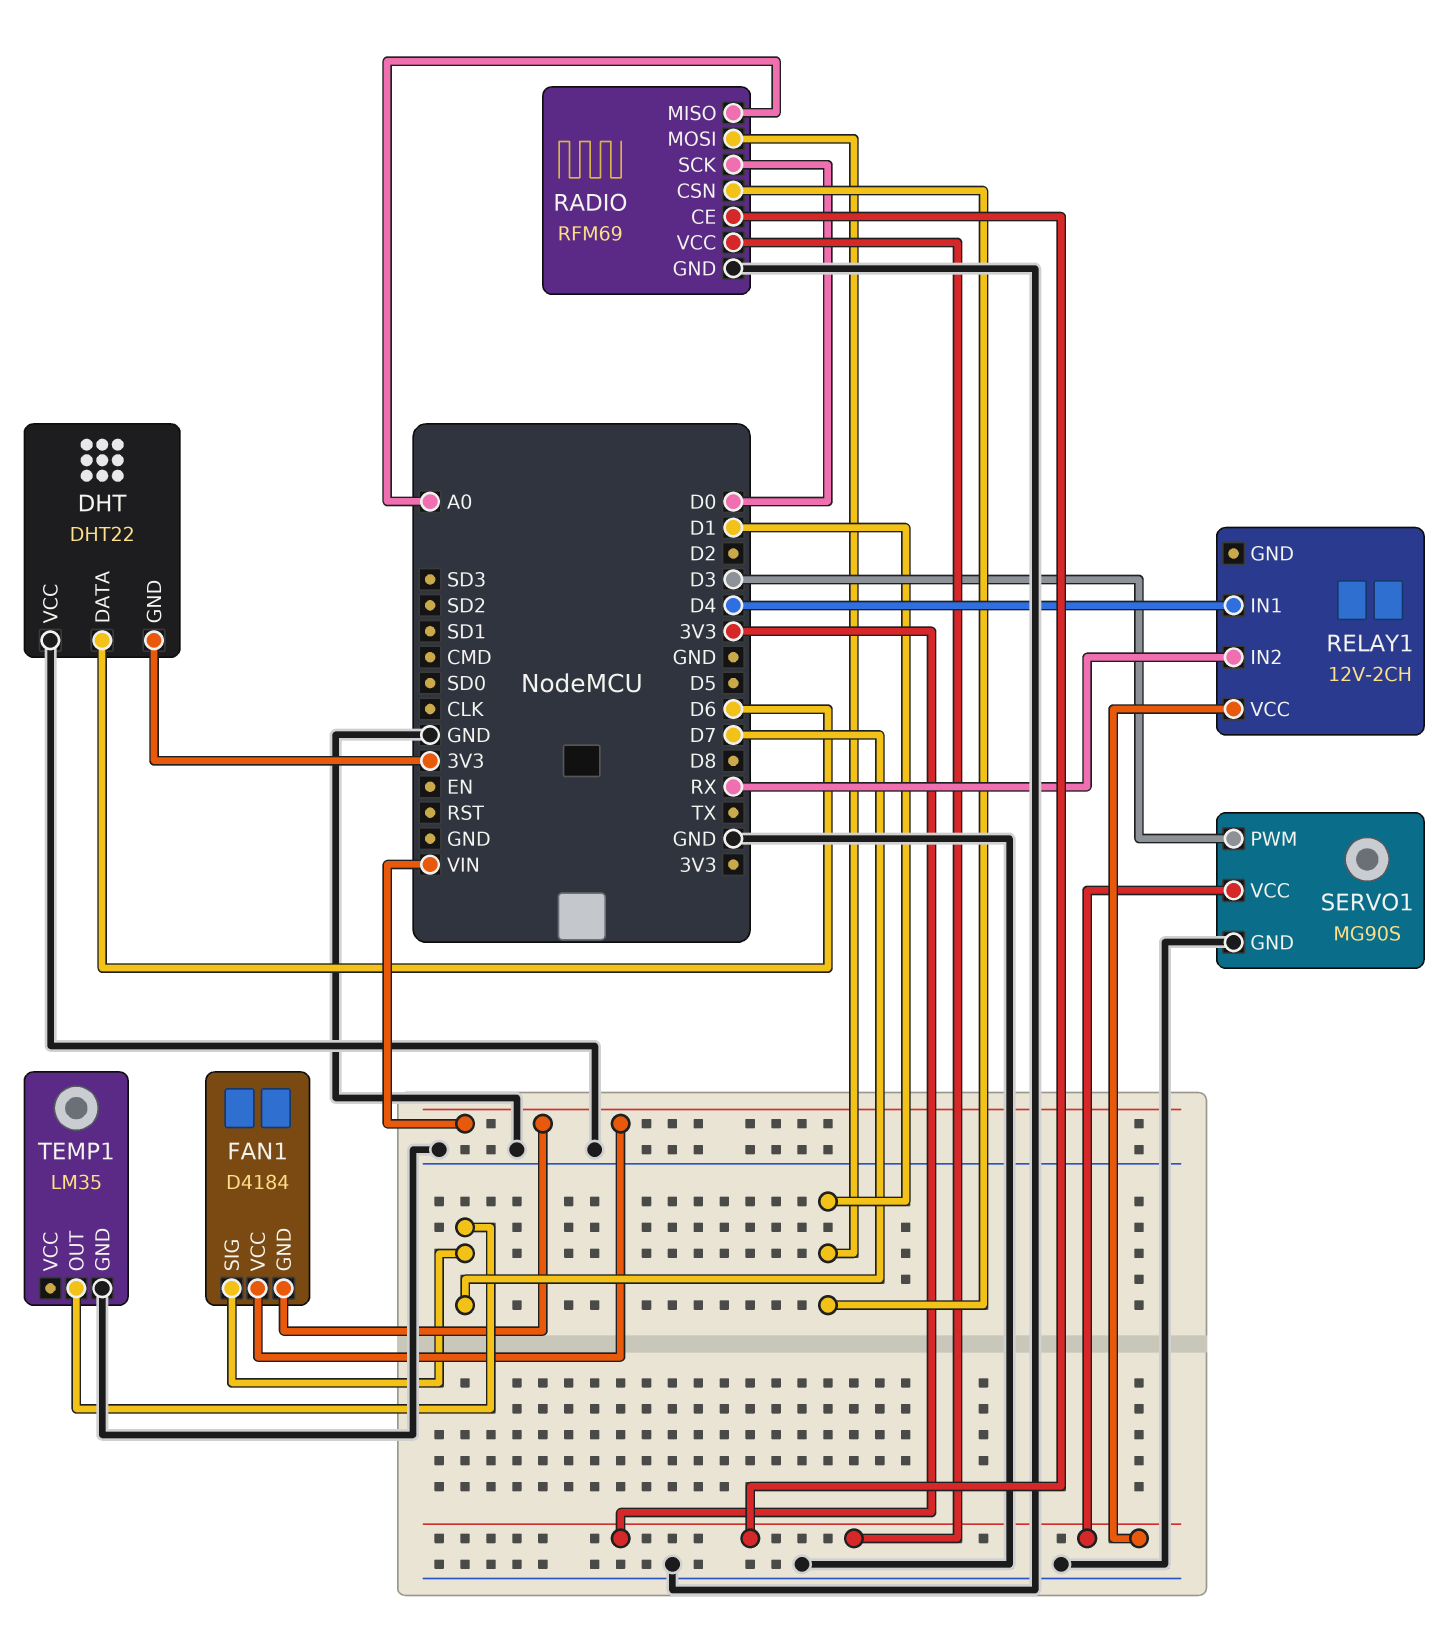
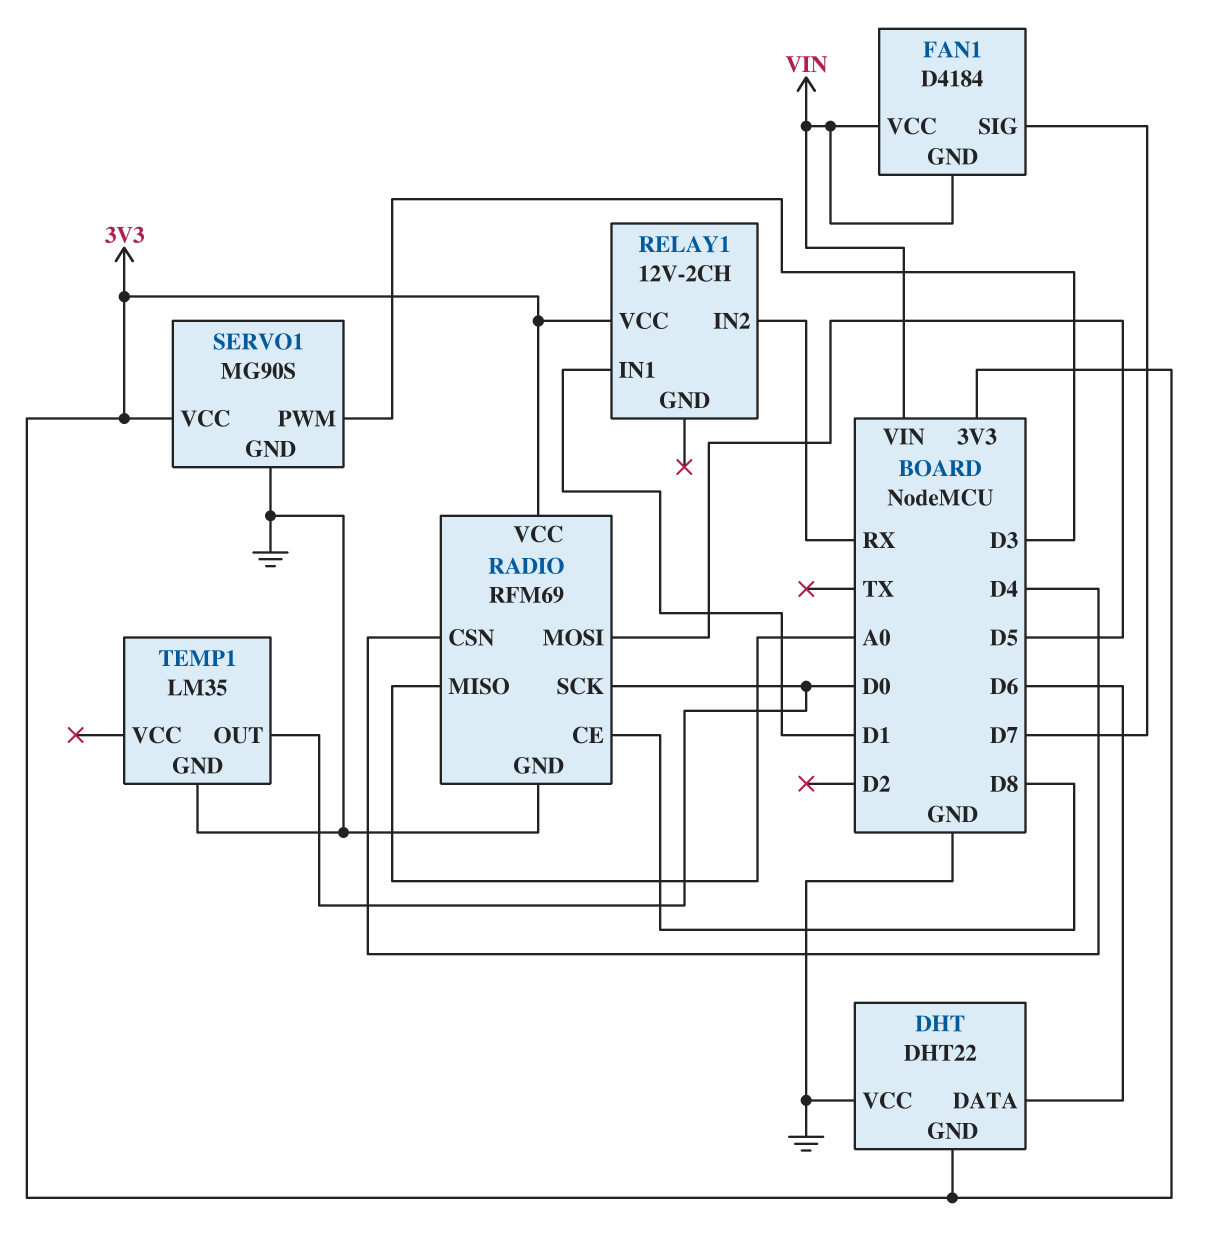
RADIO pin CE: 3V3 -> D8
RADIO pin CSN: D1 -> D4
RADIO pin MOSI: D1 -> D5
RELAY1 pin IN1: D4 -> D1
TEMP1 pin OUT: D7 -> D0

